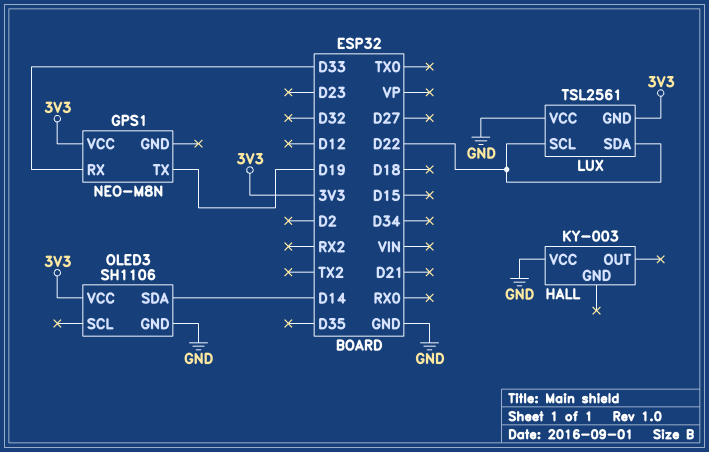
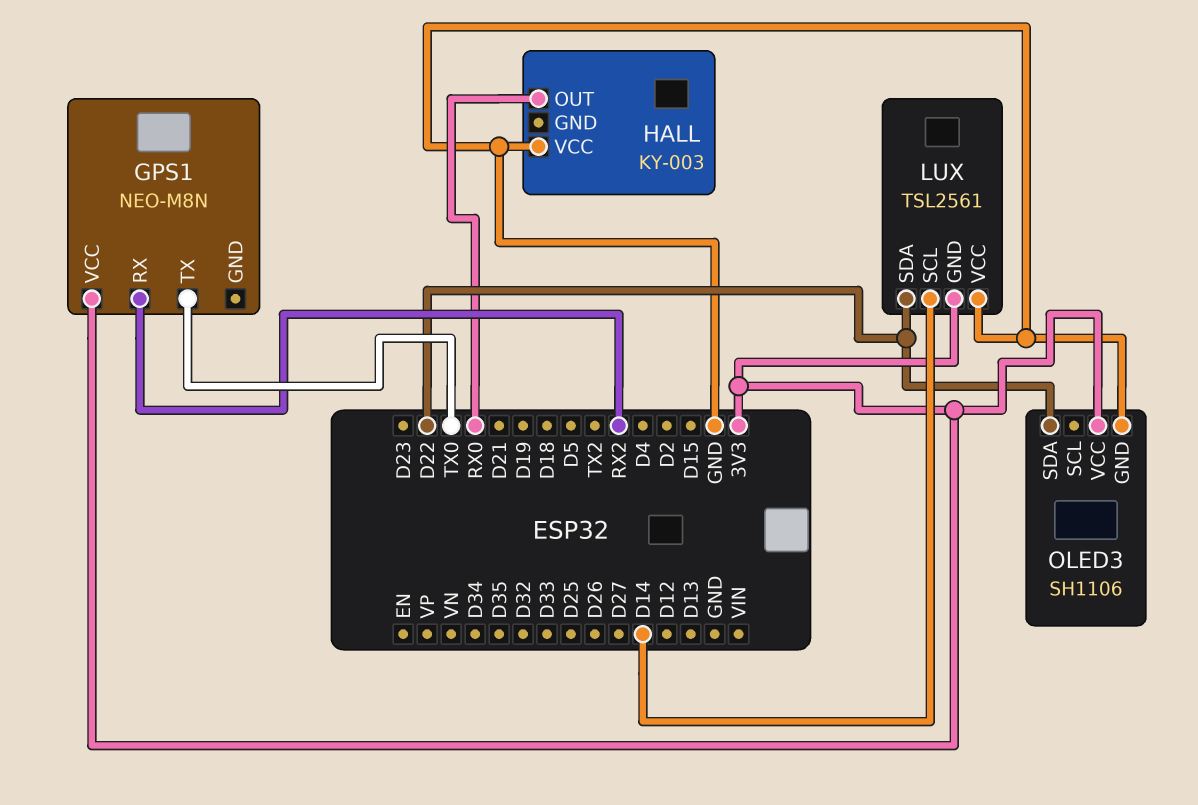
GPS1 pin RX: D33 -> RX2
GPS1 pin TX: D19 -> TX0
HALL pin OUT: none -> RX0
LUX pin SCL: D22 -> D14
OLED3 pin SDA: D14 -> D22

